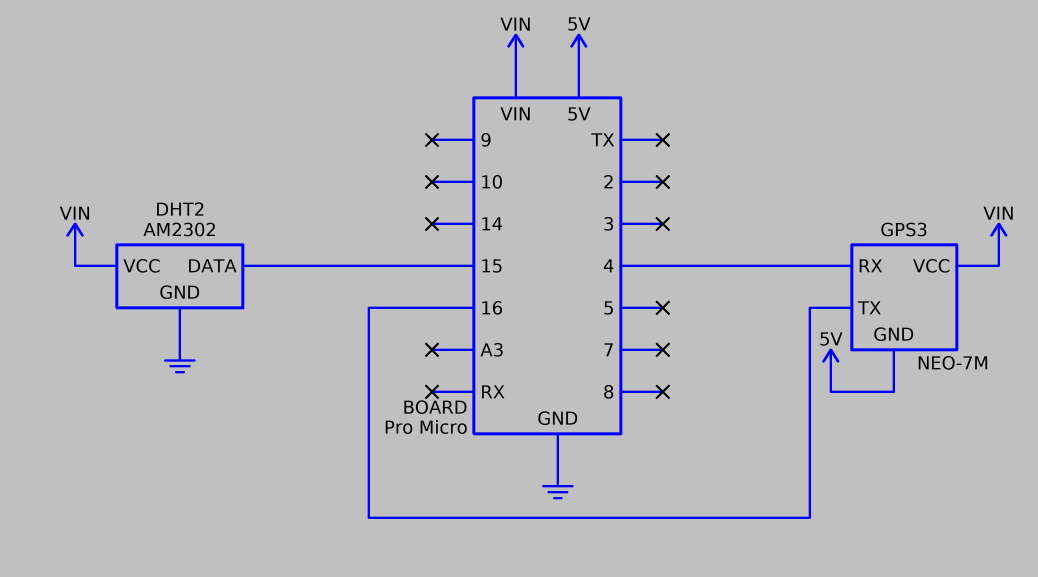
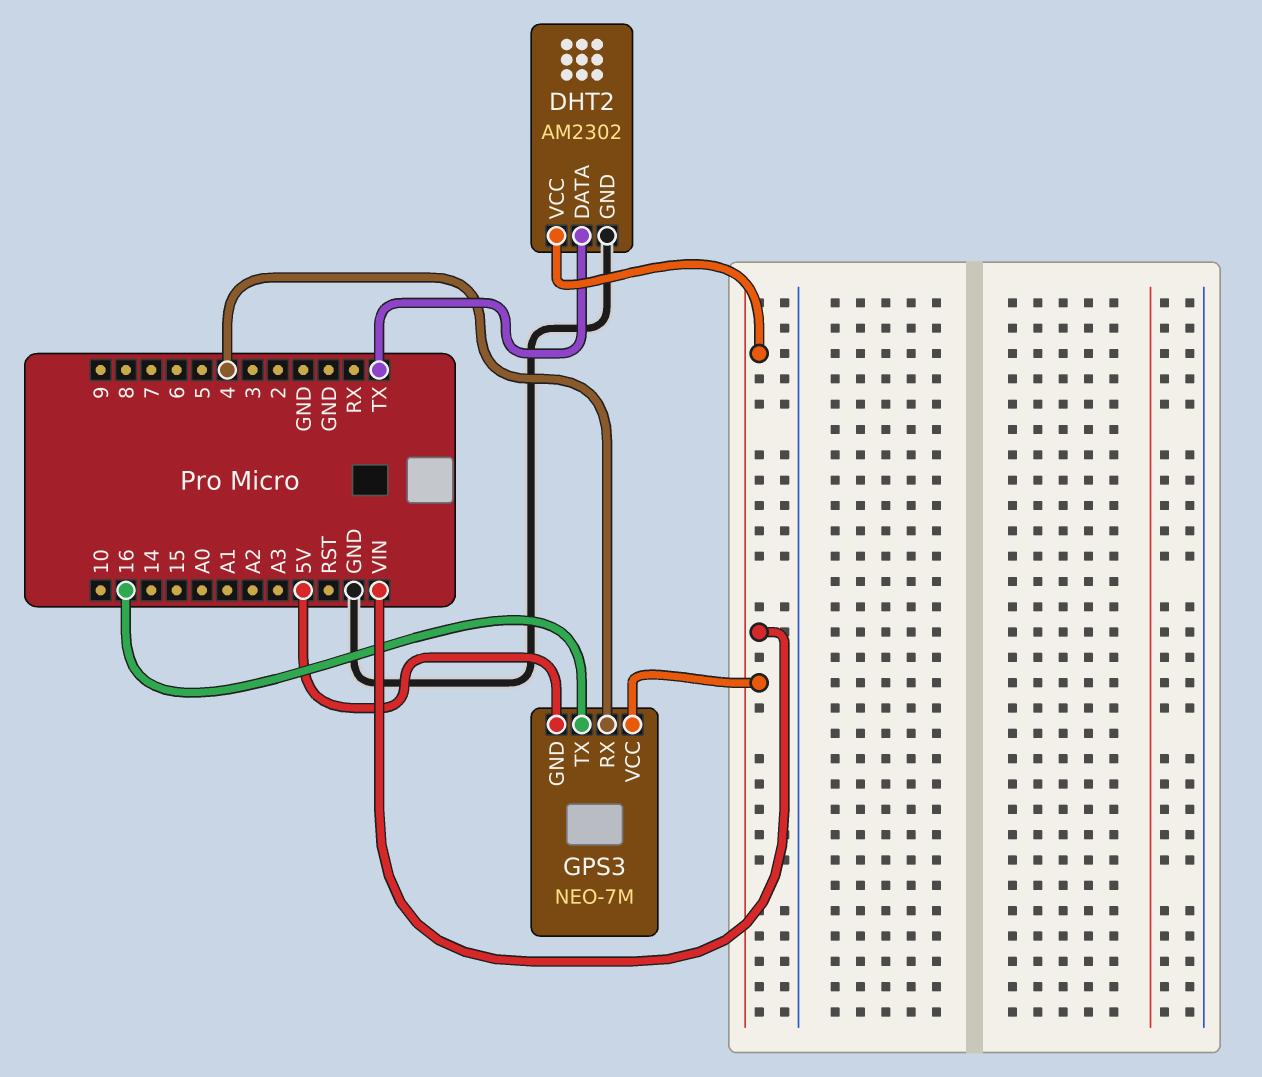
DHT2 pin DATA: 15 -> TX

